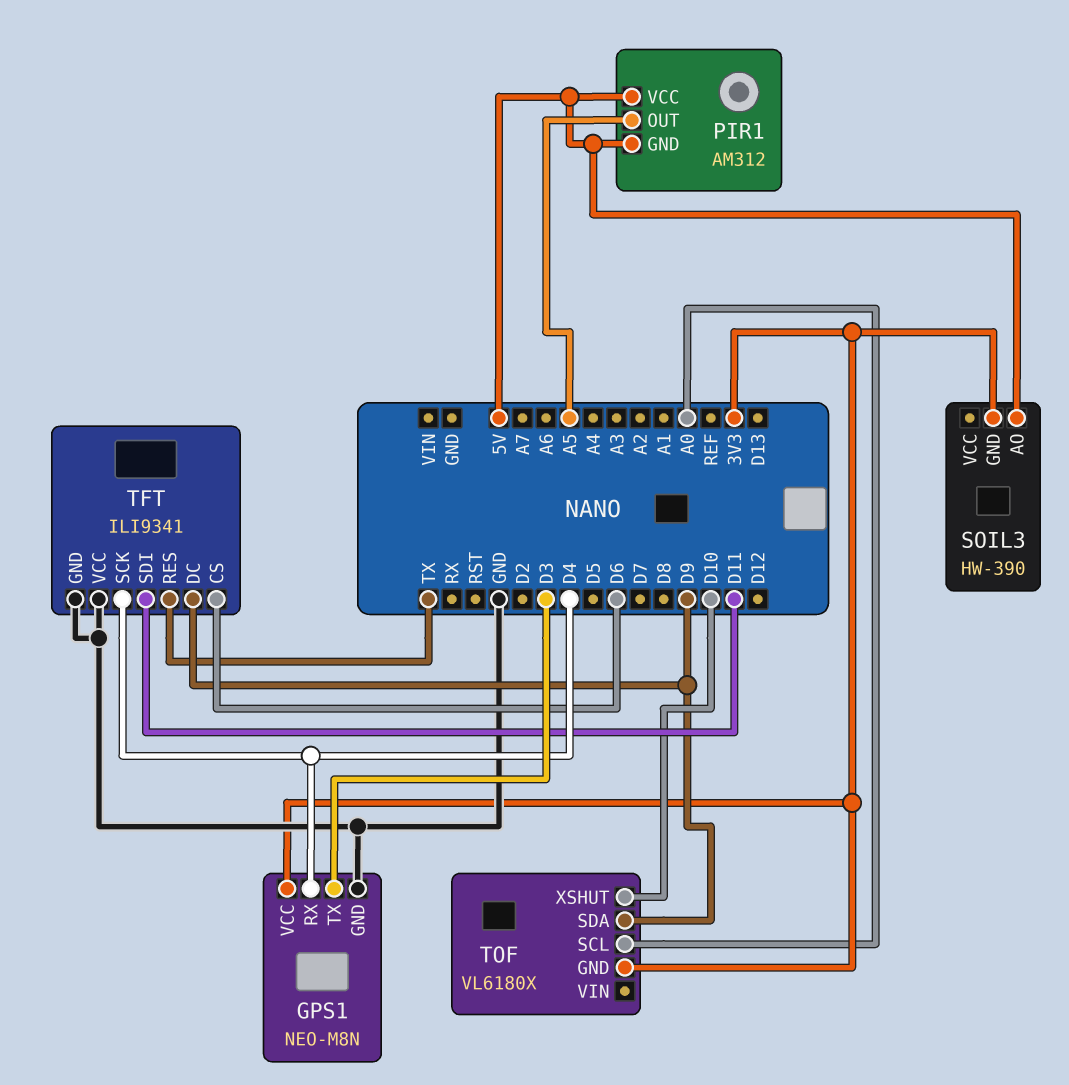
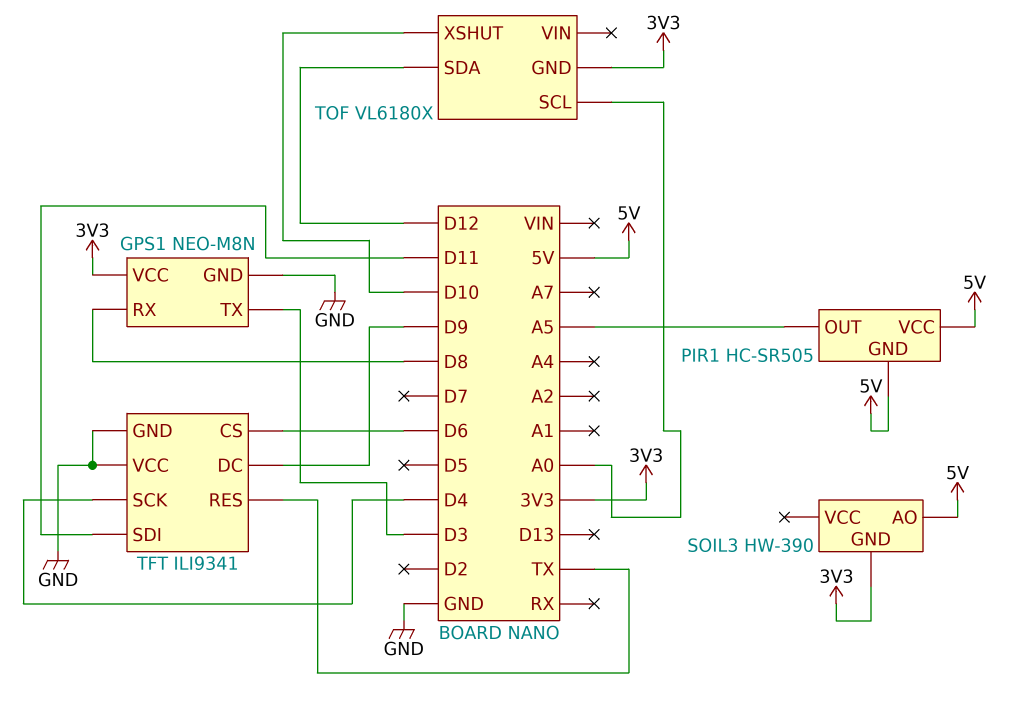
GPS1 pin RX: D4 -> D8
PIR1: AM312 -> HC-SR505
TOF pin SDA: D9 -> D12

